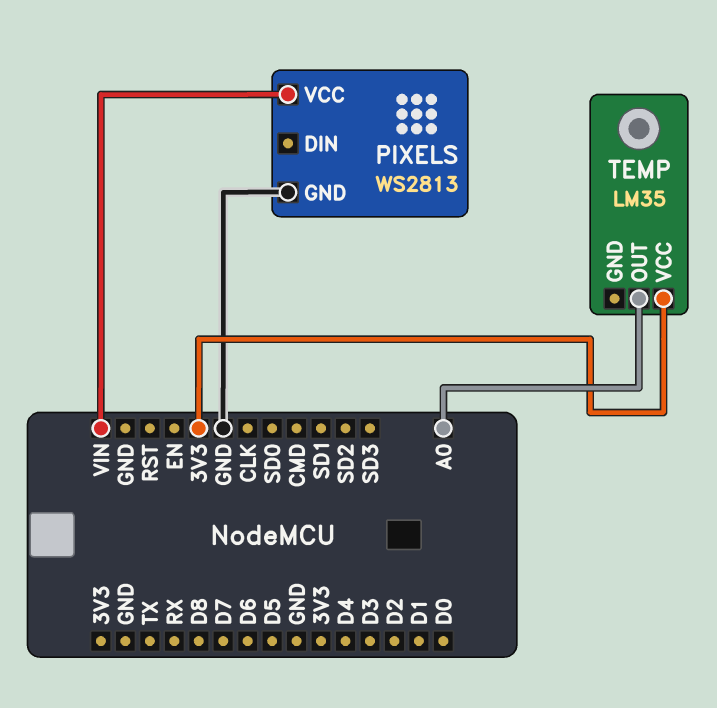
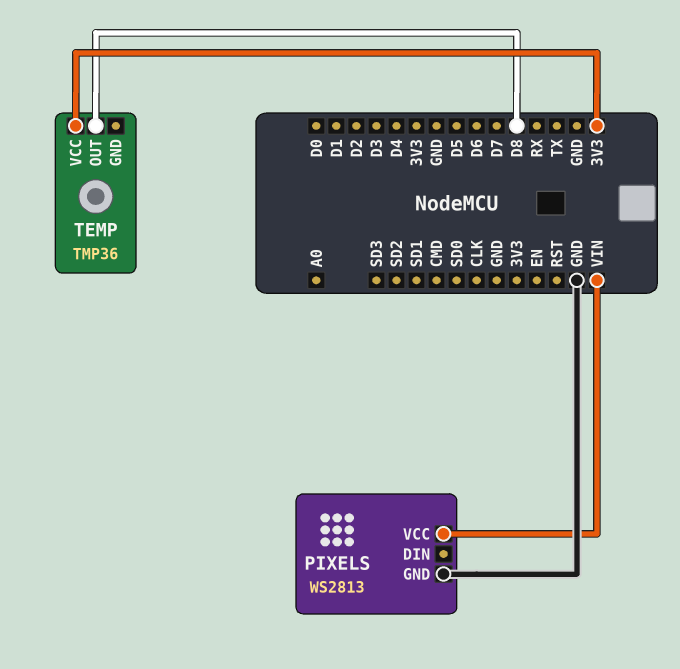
TEMP: LM35 -> TMP36
TEMP pin OUT: A0 -> D8

